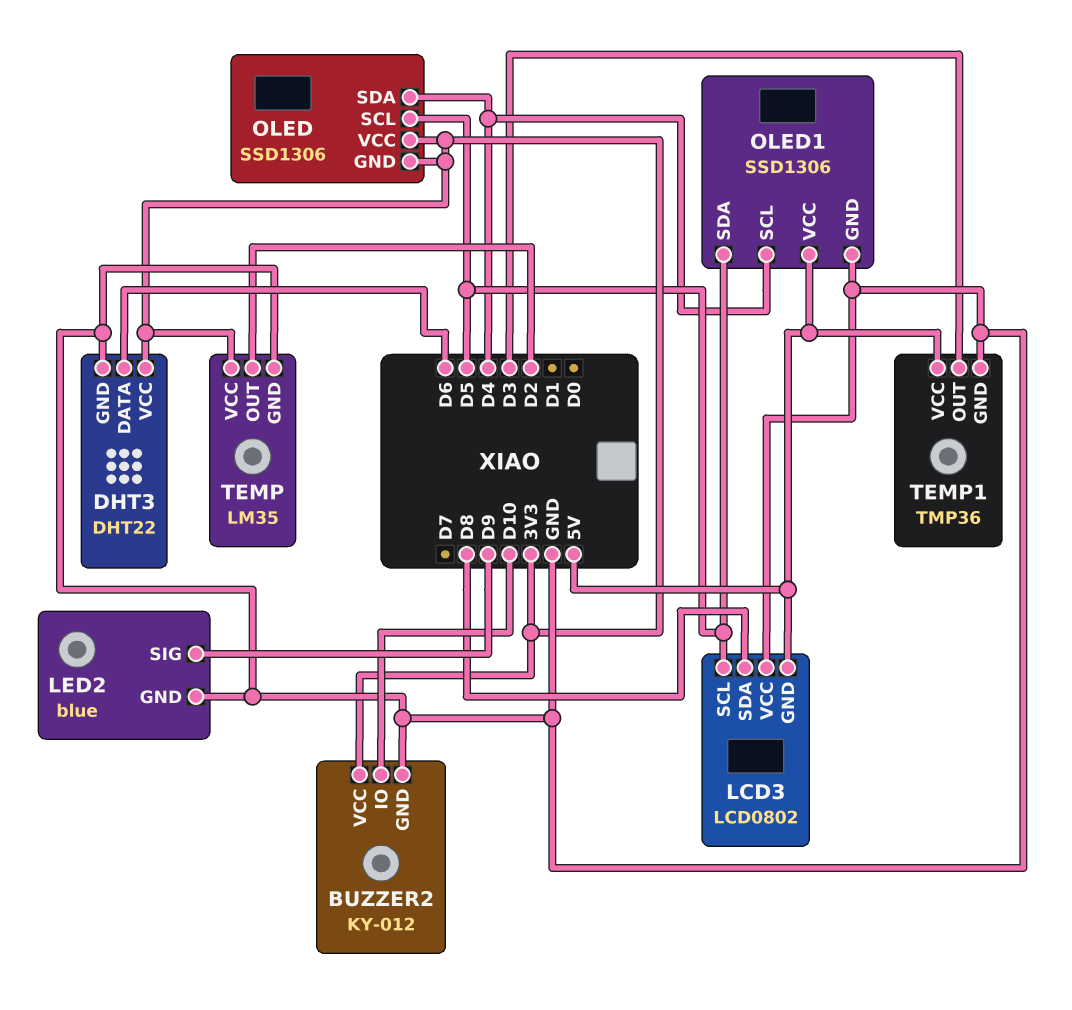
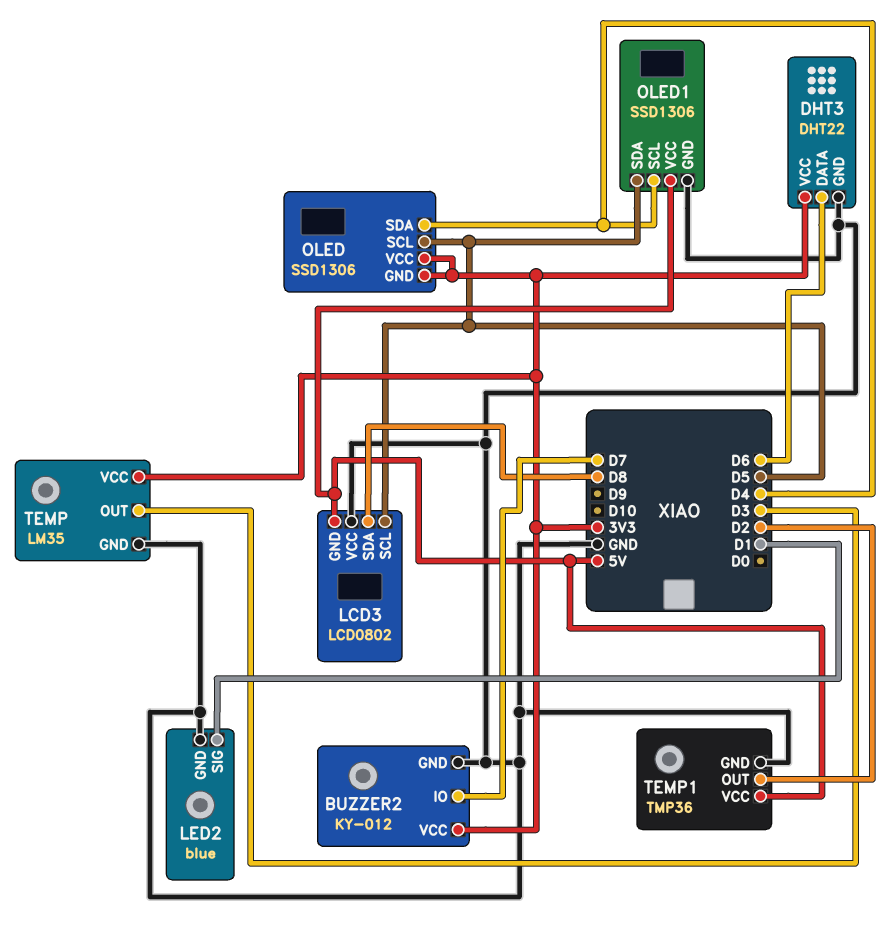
BUZZER2 pin IO: D10 -> D7
LED2 pin SIG: D9 -> D1
TEMP pin OUT: D2 -> D3
TEMP1 pin OUT: D3 -> D2

